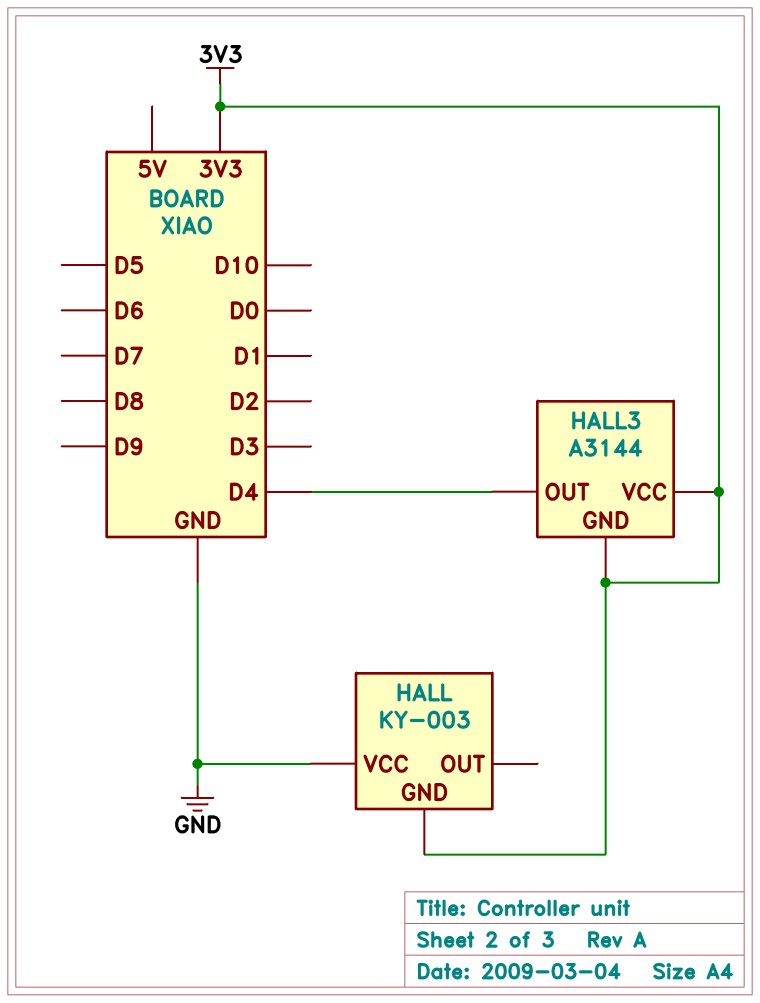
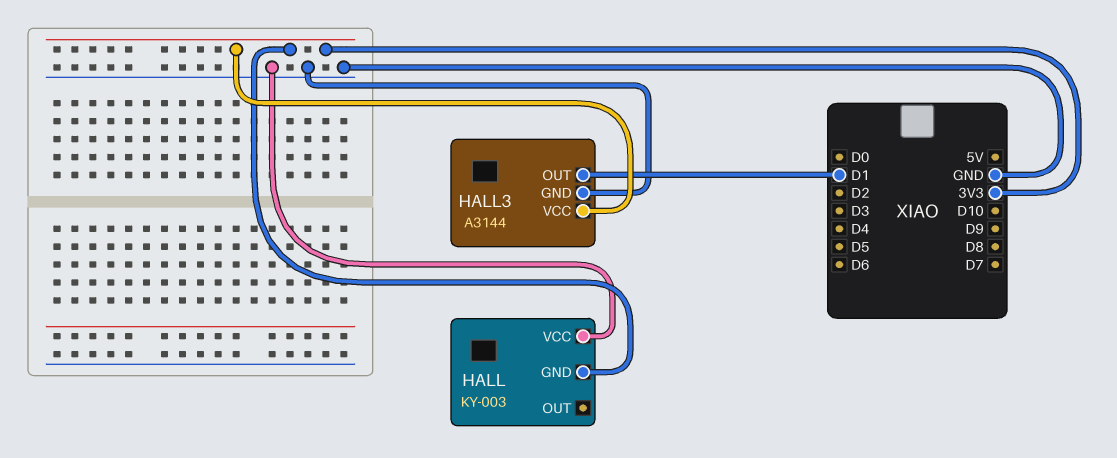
HALL3 pin GND: 3V3 -> GND
HALL3 pin OUT: D4 -> D1

